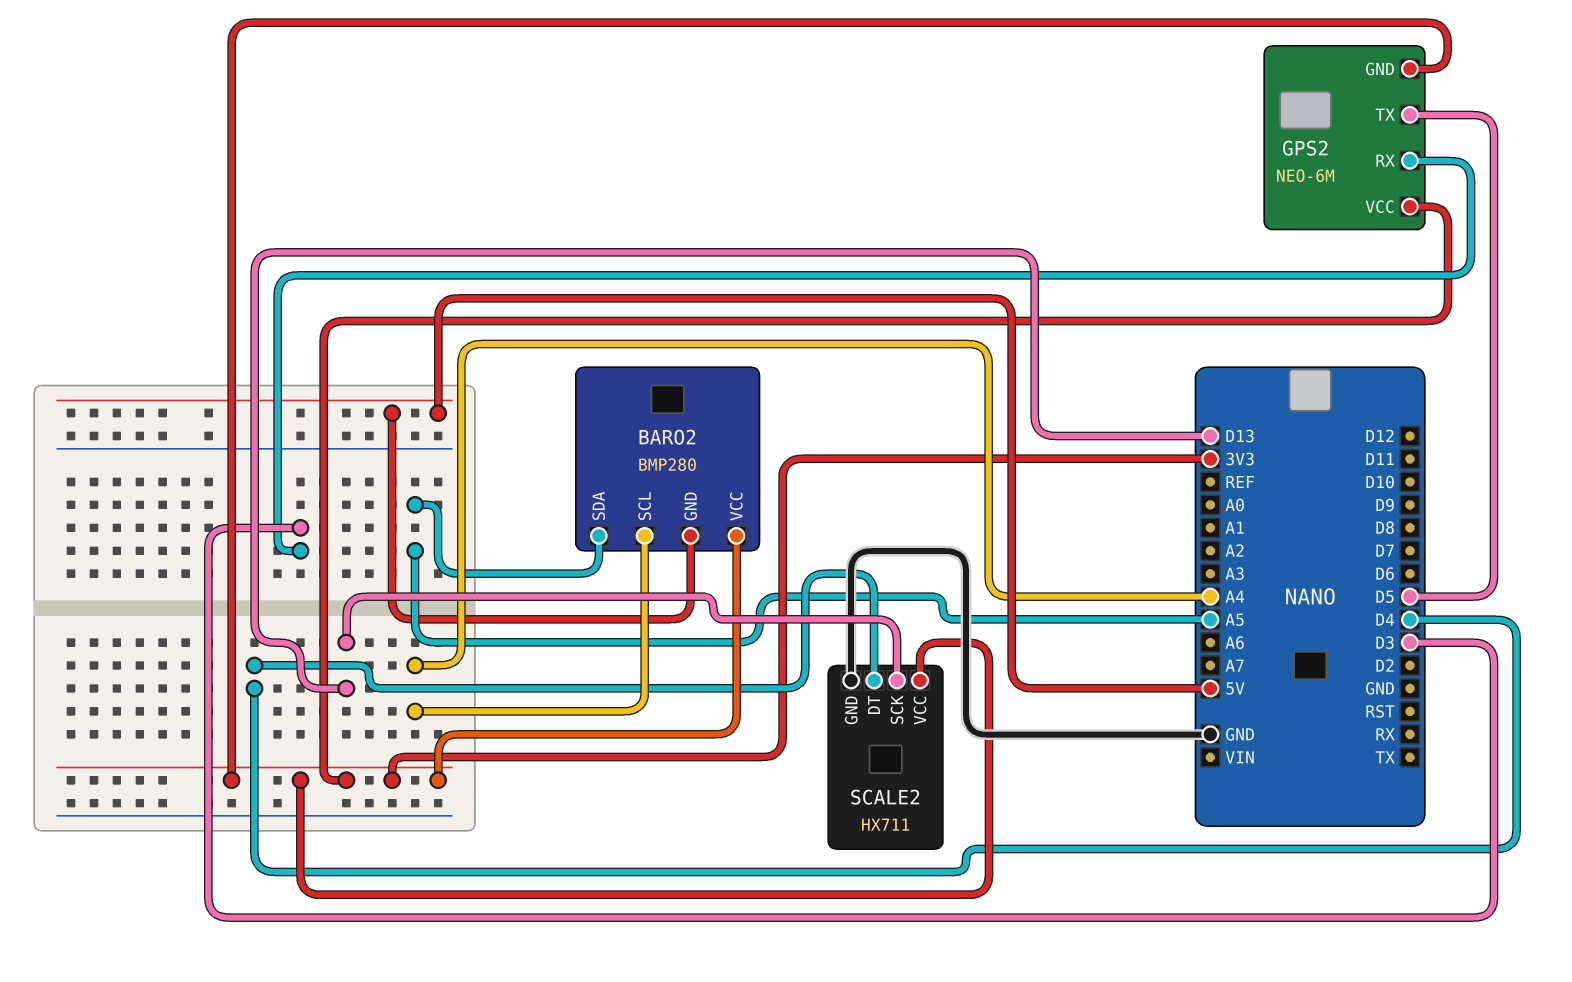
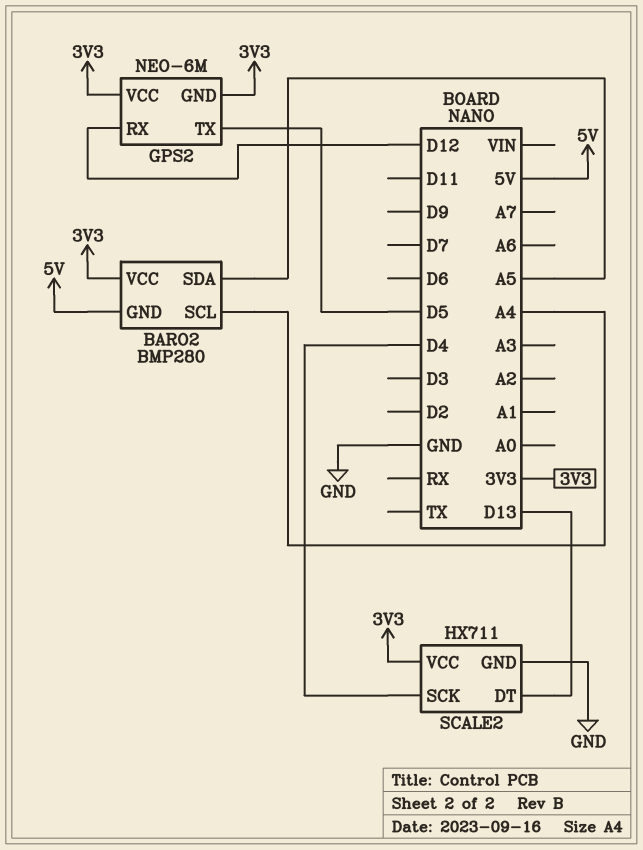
GPS2 pin RX: D3 -> D12
SCALE2 pin DT: D4 -> D13
SCALE2 pin SCK: D13 -> D4

